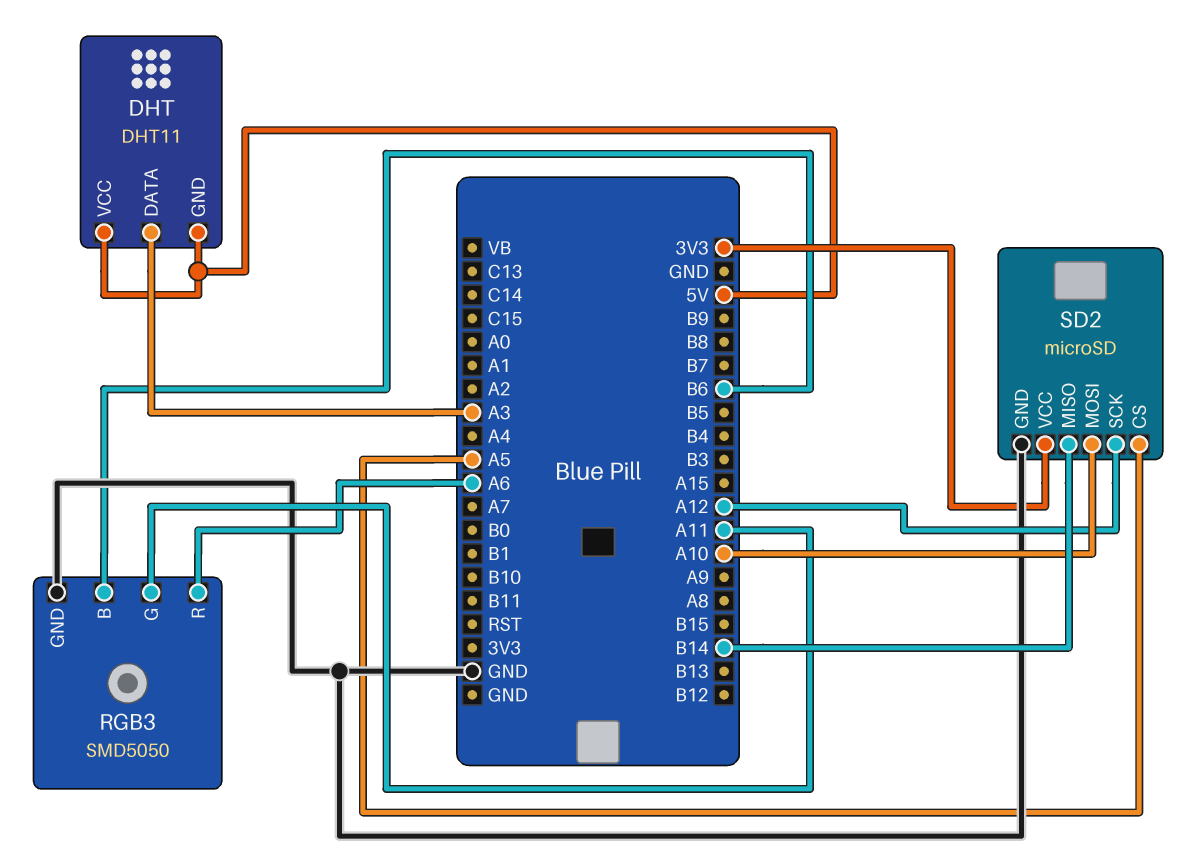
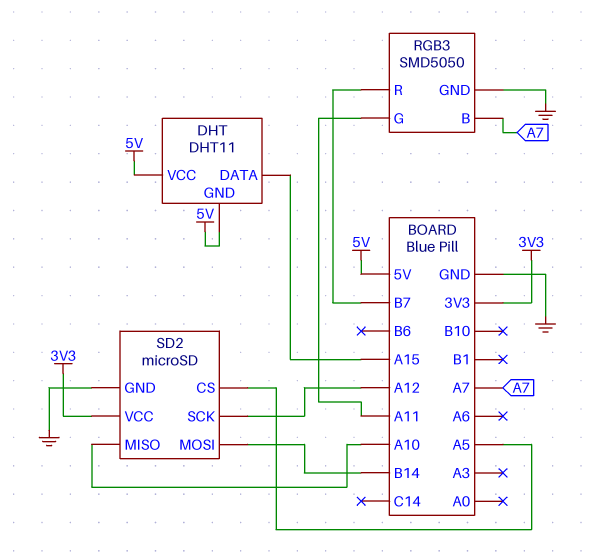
DHT pin DATA: A3 -> A15
RGB3 pin B: B6 -> A7
RGB3 pin R: A6 -> B7
SD2 pin MISO: B14 -> A10
SD2 pin MOSI: A10 -> B14

